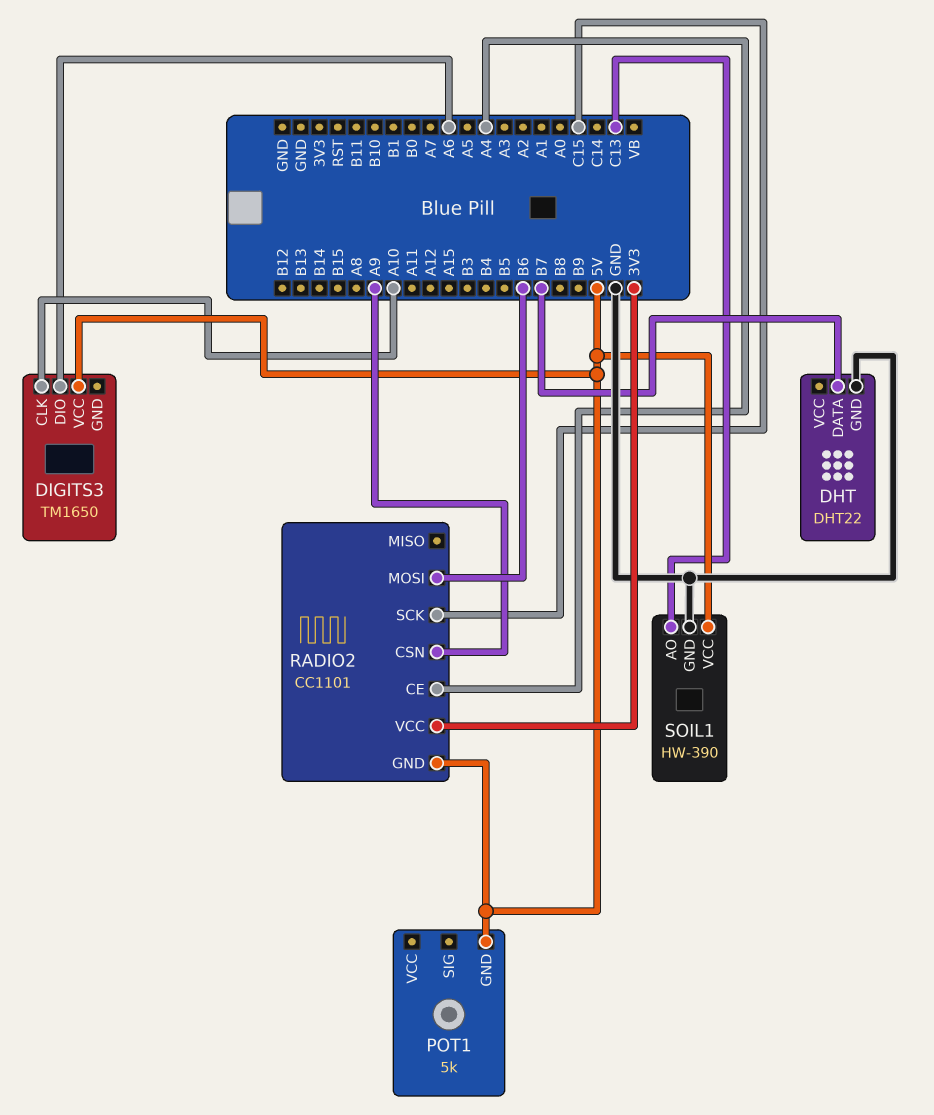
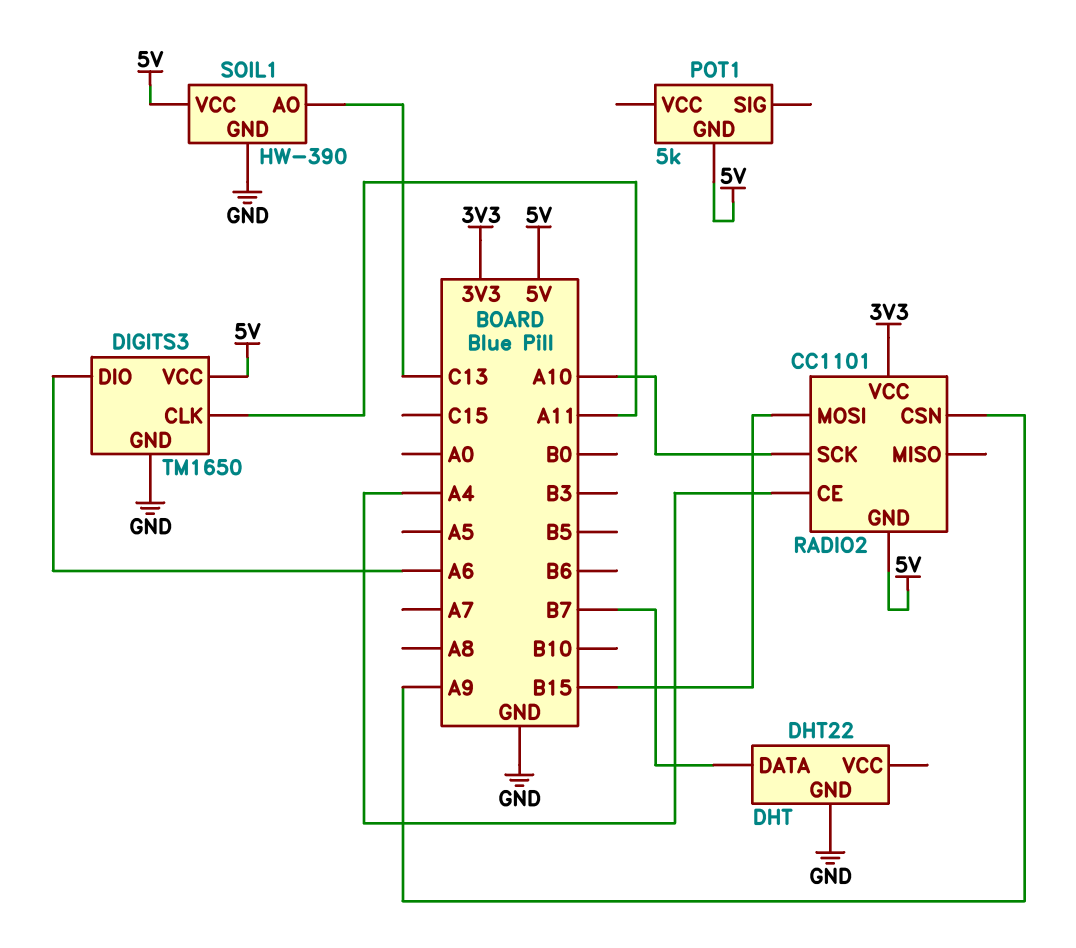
DIGITS3 pin CLK: A10 -> A11
DIGITS3 pin GND: none -> GND
RADIO2 pin MOSI: B6 -> B15
RADIO2 pin SCK: C15 -> A10

